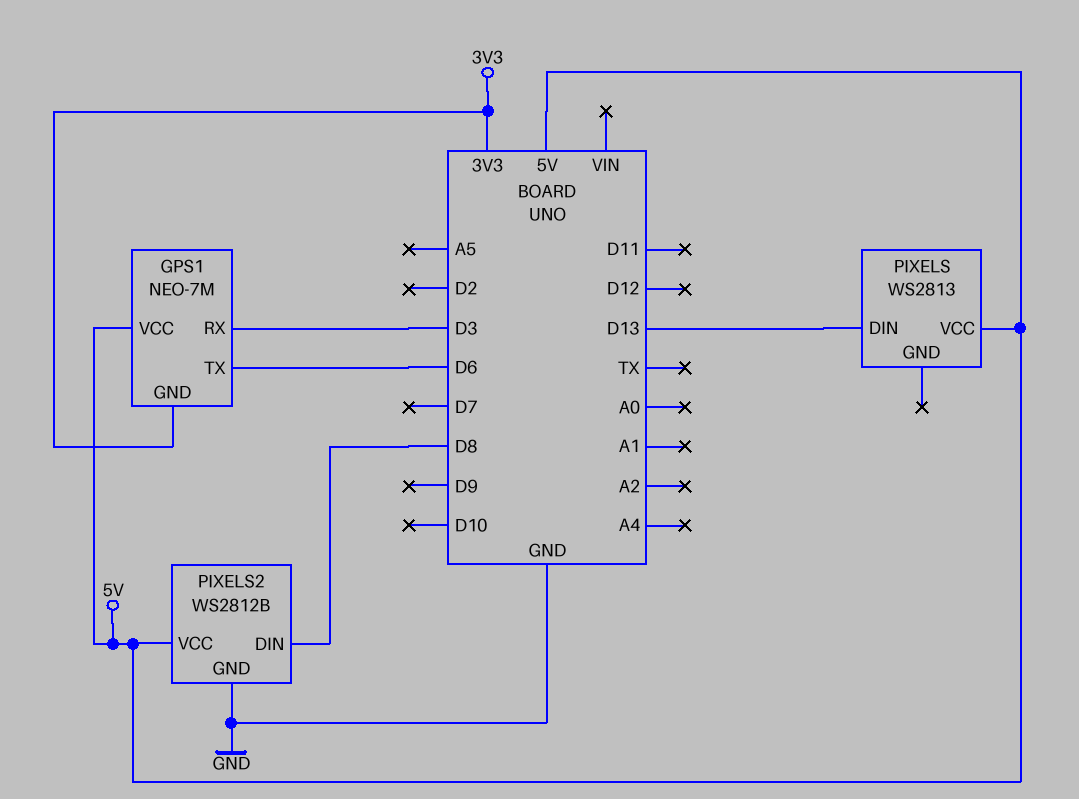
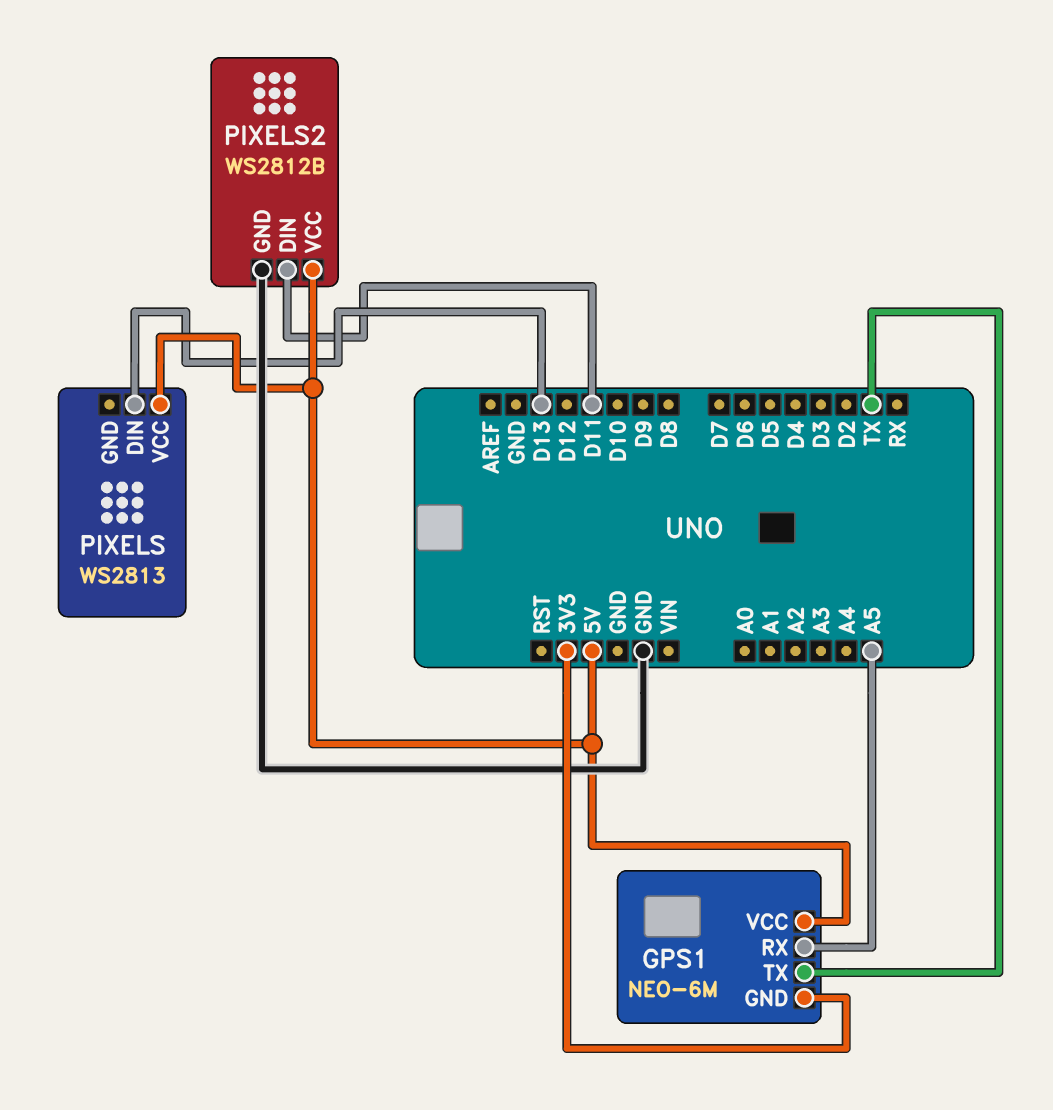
GPS1: NEO-7M -> NEO-6M
GPS1 pin RX: D3 -> A5
GPS1 pin TX: D6 -> TX
PIXELS2 pin DIN: D8 -> D11

